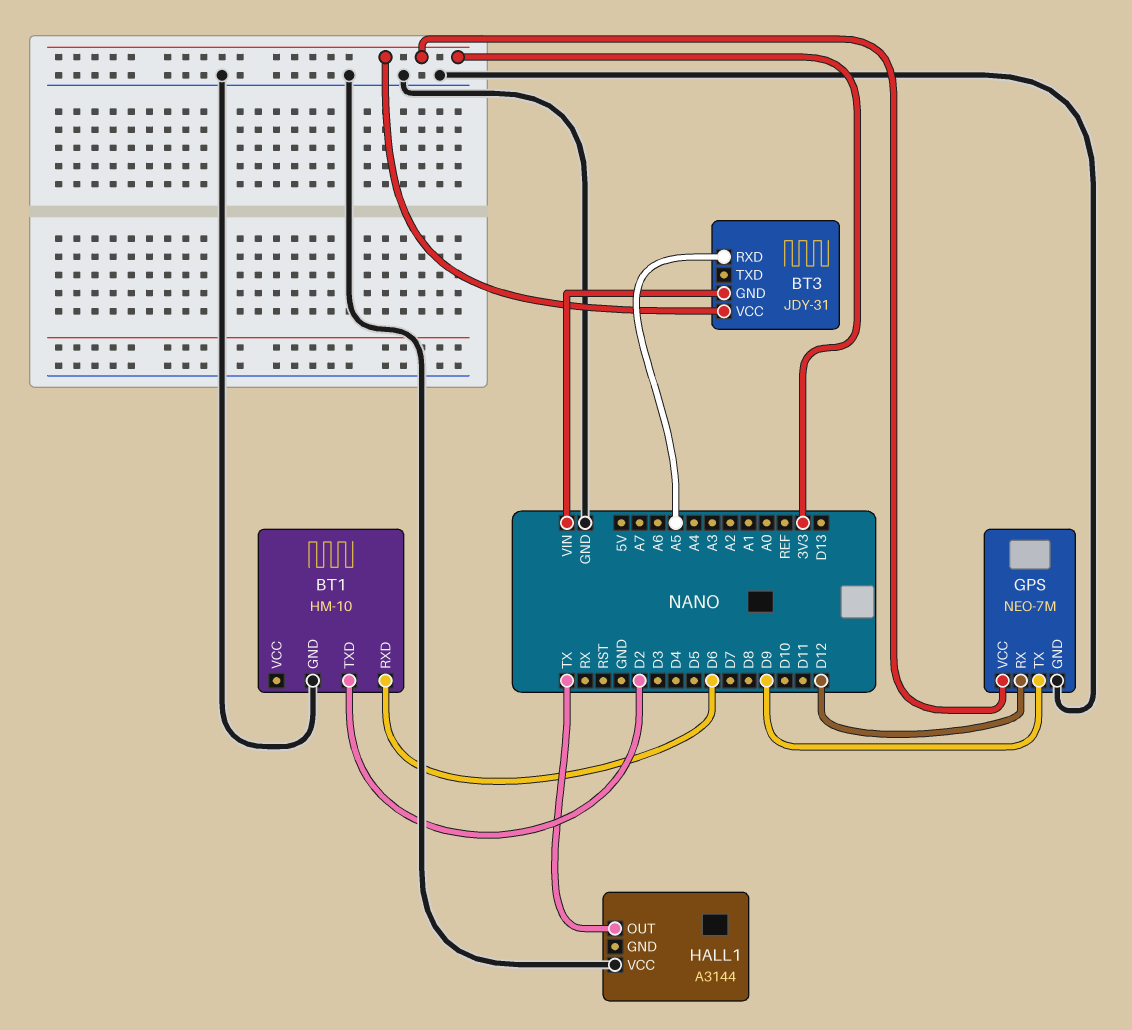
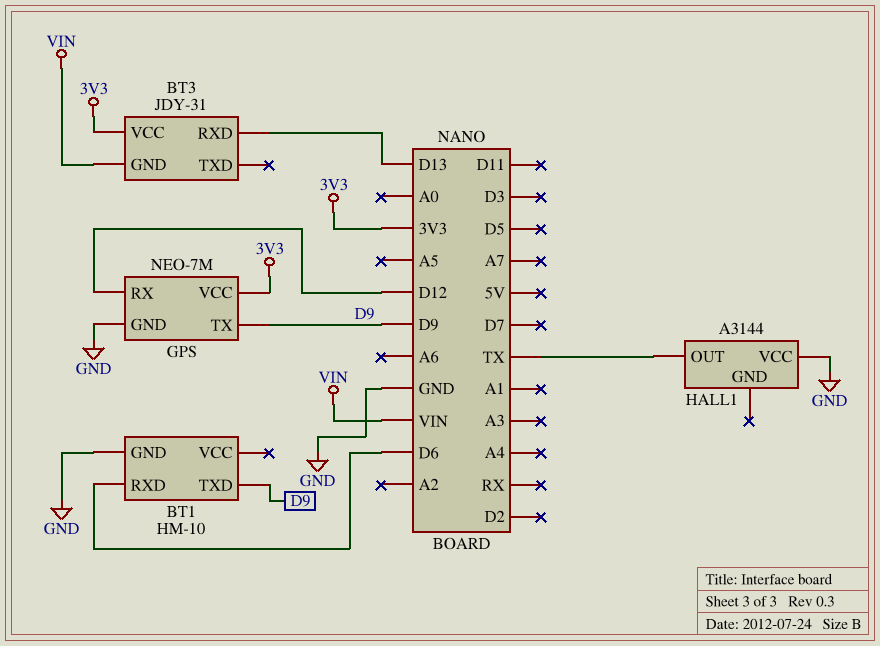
BT1 pin TXD: D2 -> D9
BT3 pin RXD: A5 -> D13

